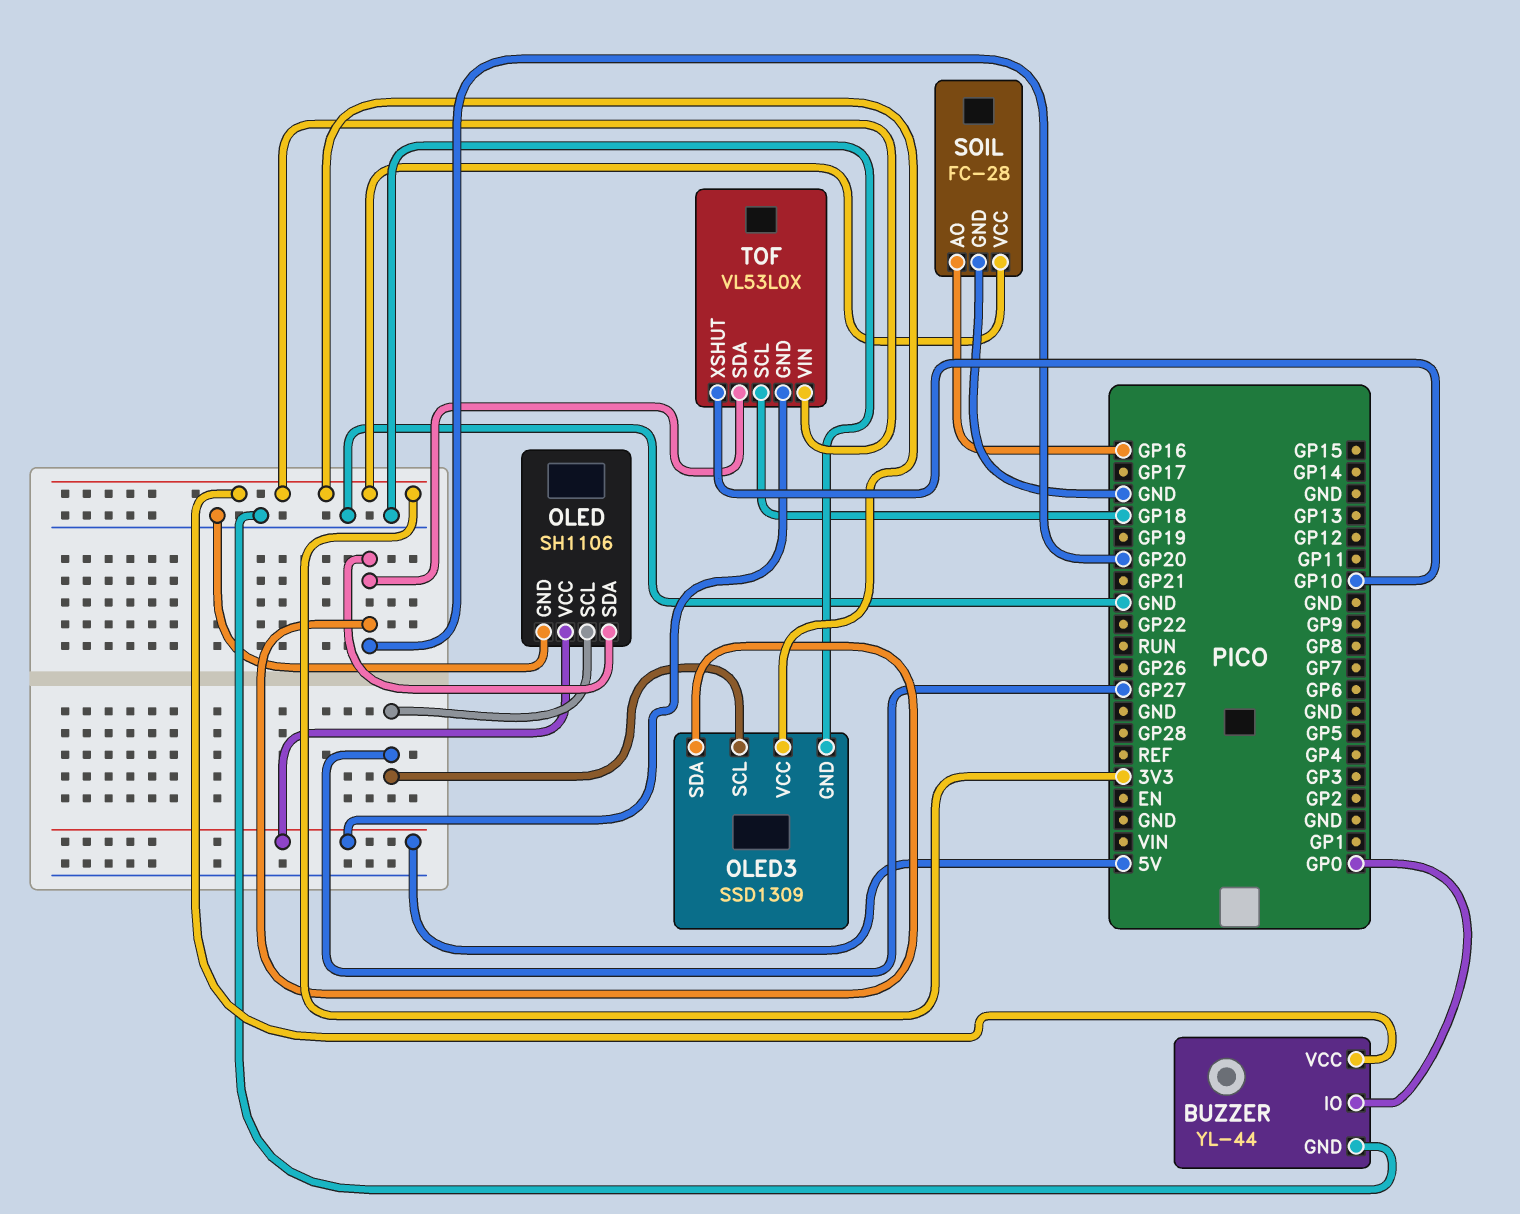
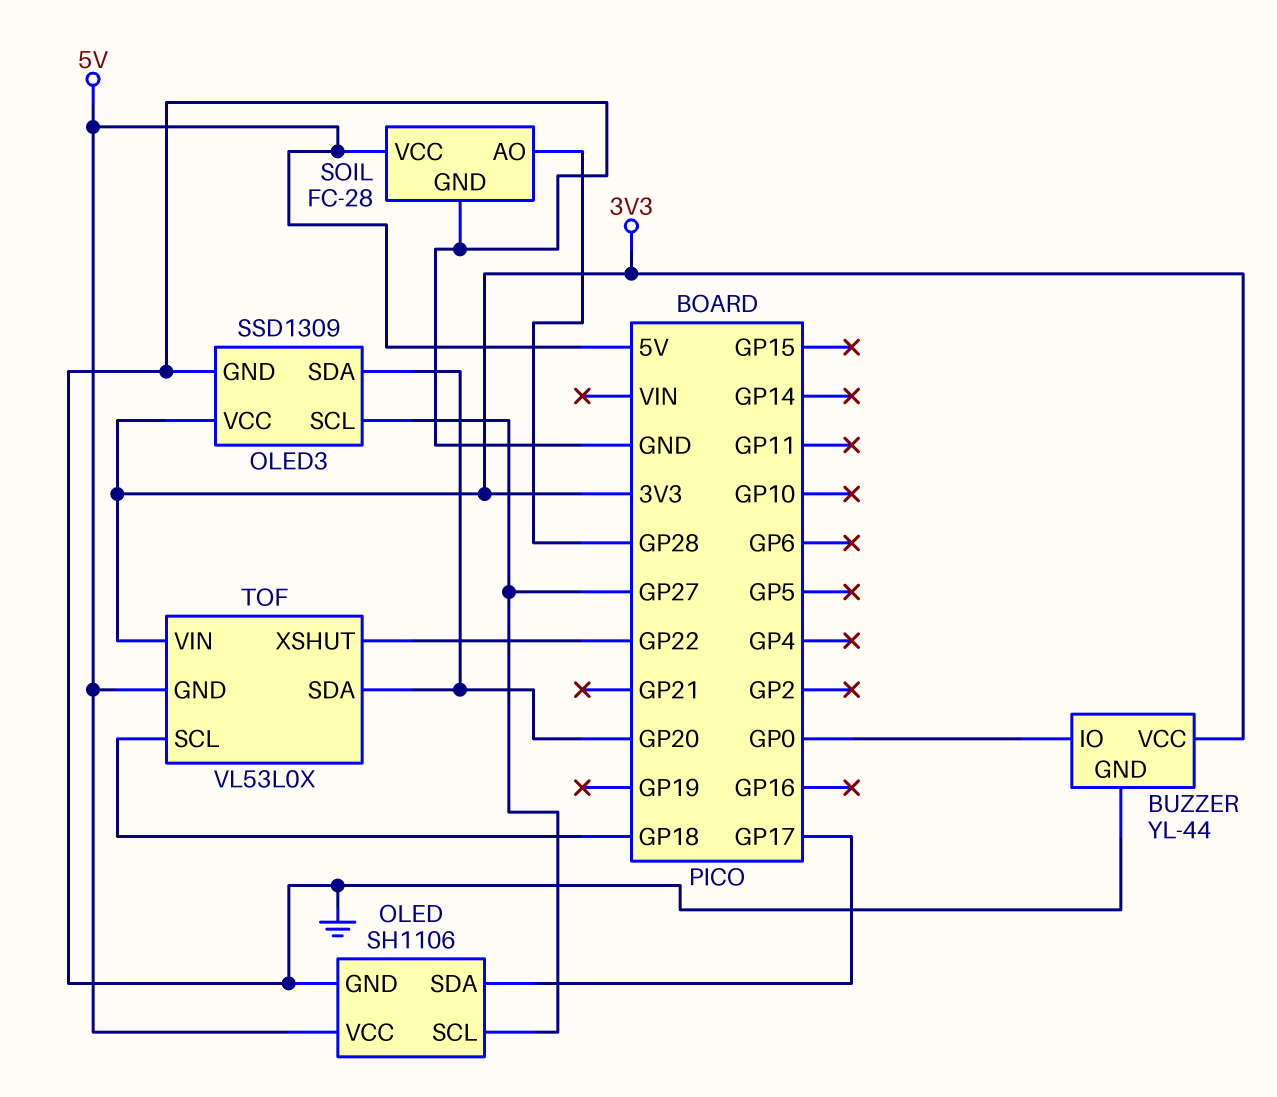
OLED pin SDA: GP20 -> GP17
SOIL pin AO: GP16 -> GP28
SOIL pin VCC: 3V3 -> 5V
TOF pin XSHUT: GP10 -> GP22

